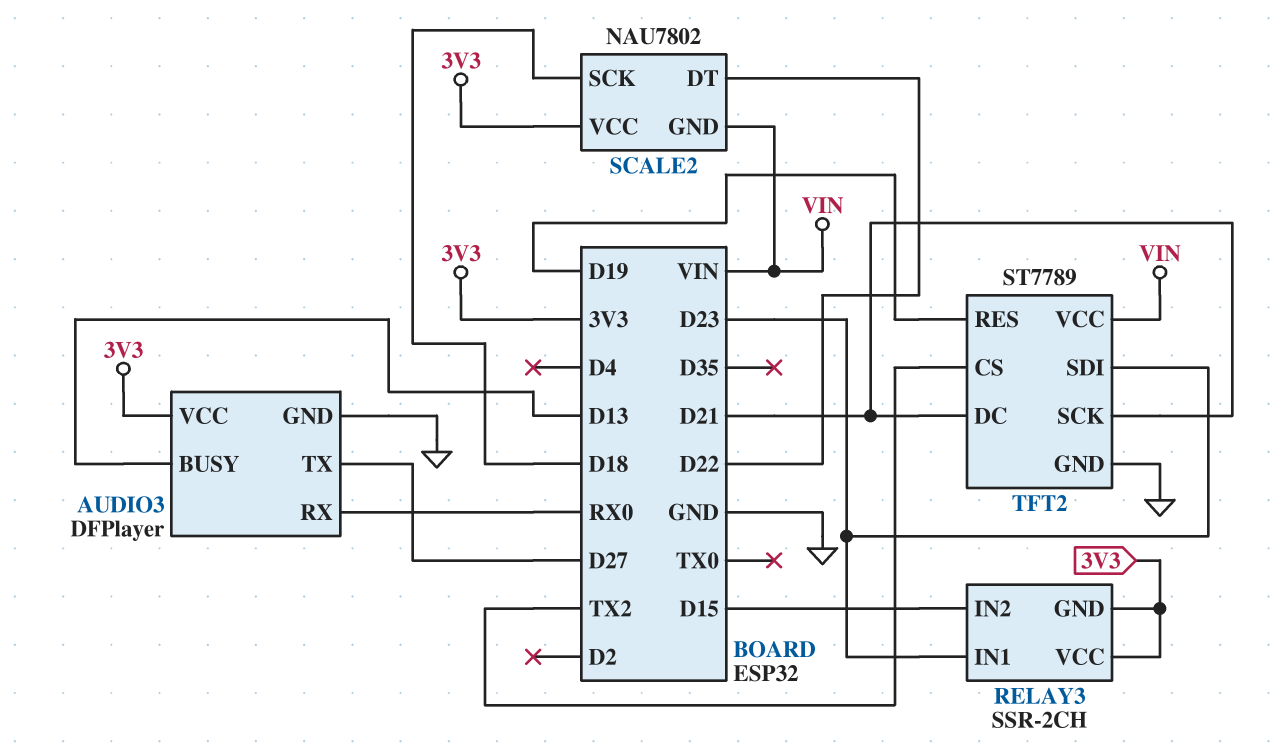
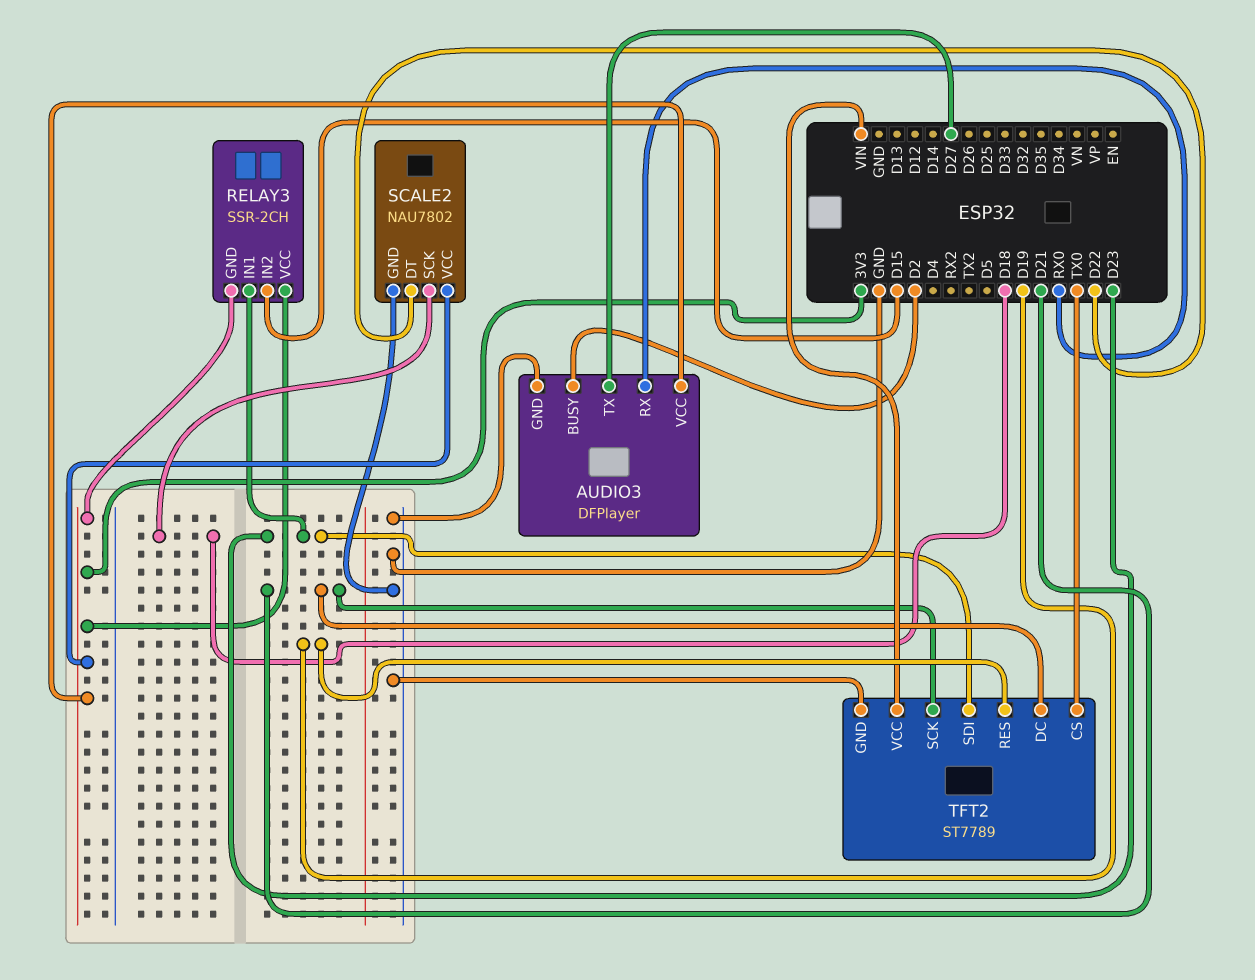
AUDIO3 pin BUSY: D13 -> D2
SCALE2 pin GND: VIN -> GND
TFT2 pin CS: TX2 -> TX0

